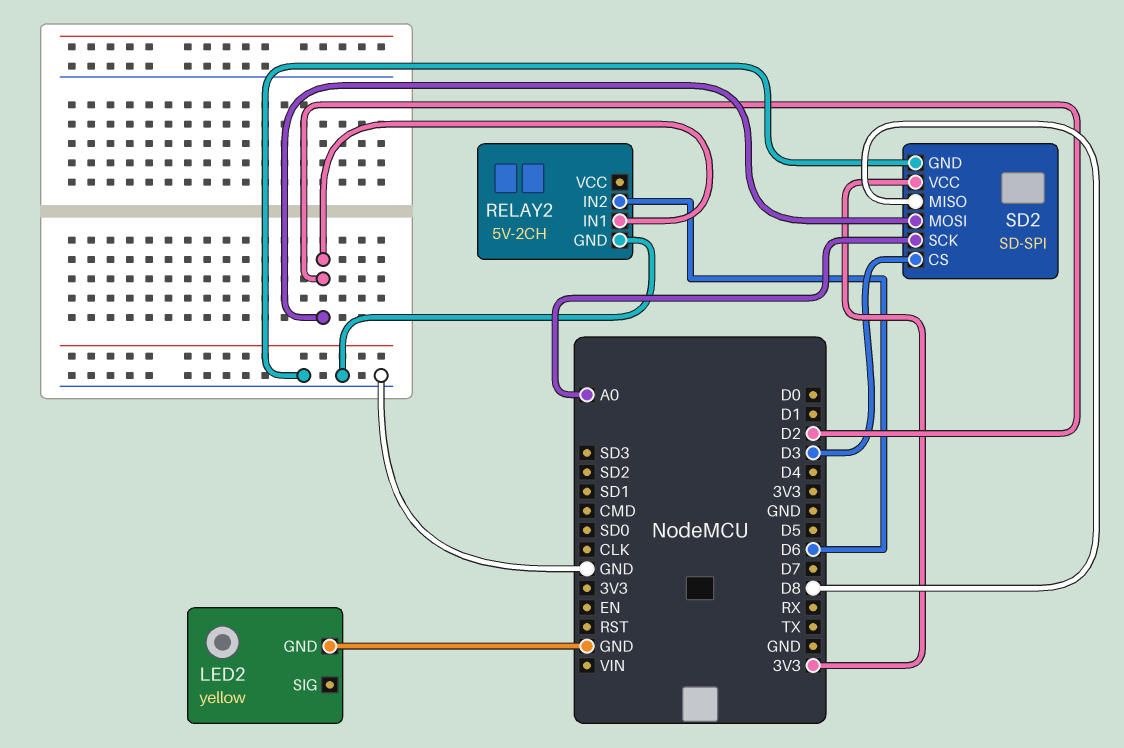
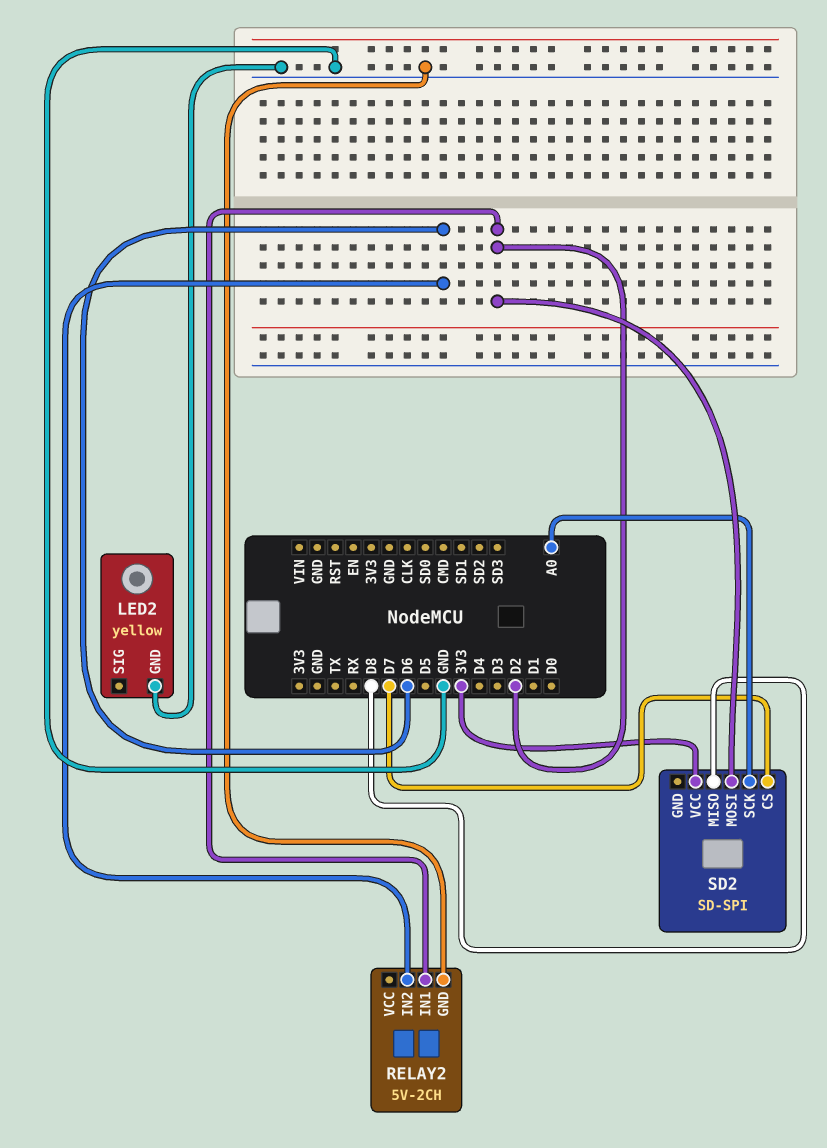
SD2 pin CS: D3 -> D7
SD2 pin GND: GND -> none

